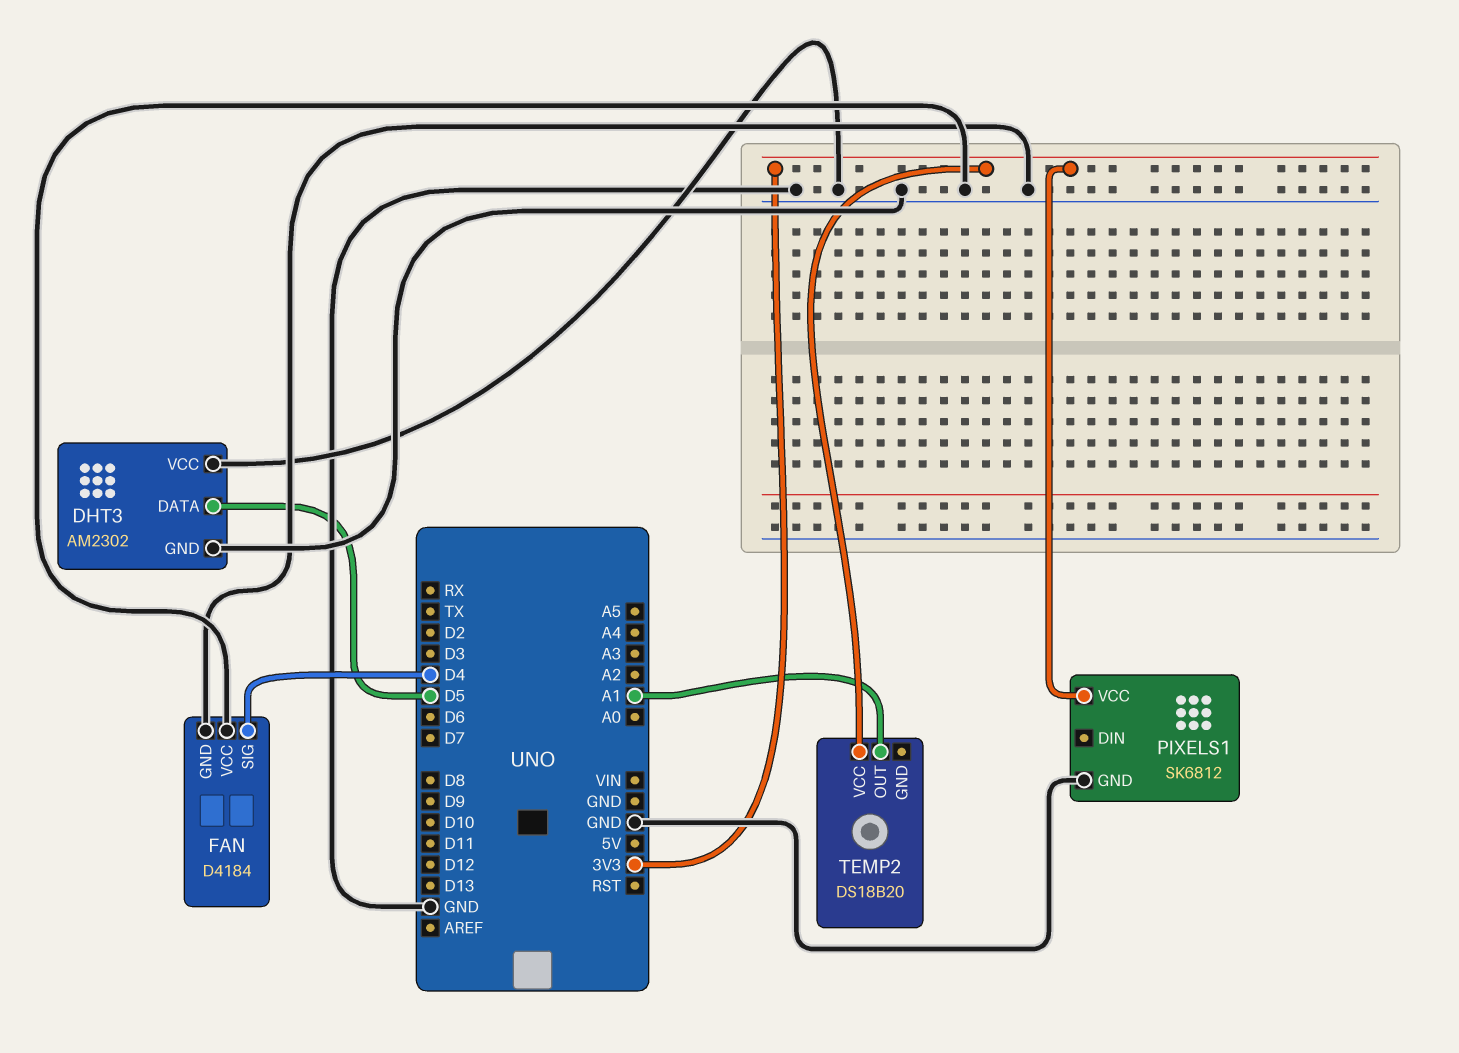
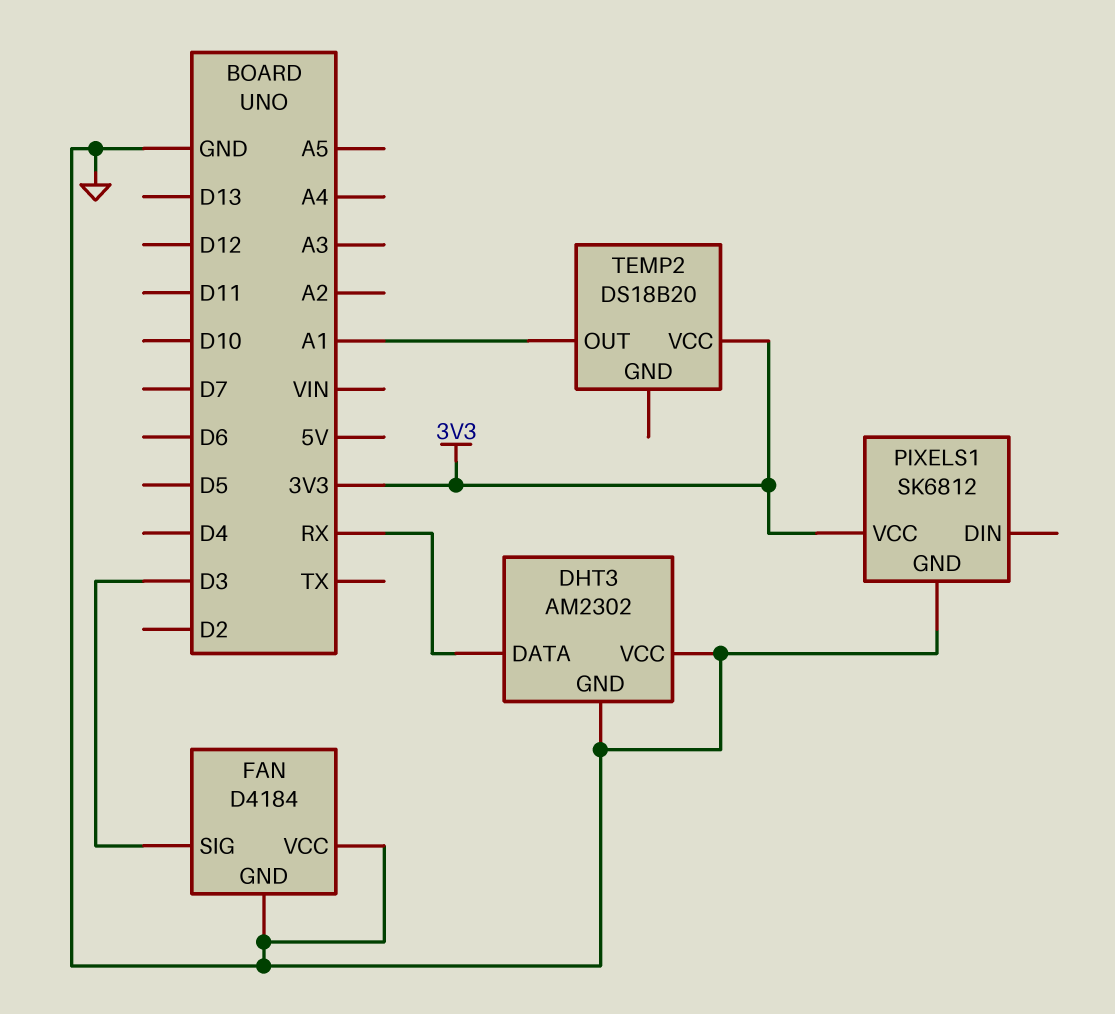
DHT3 pin DATA: D5 -> RX
FAN pin SIG: D4 -> D3

